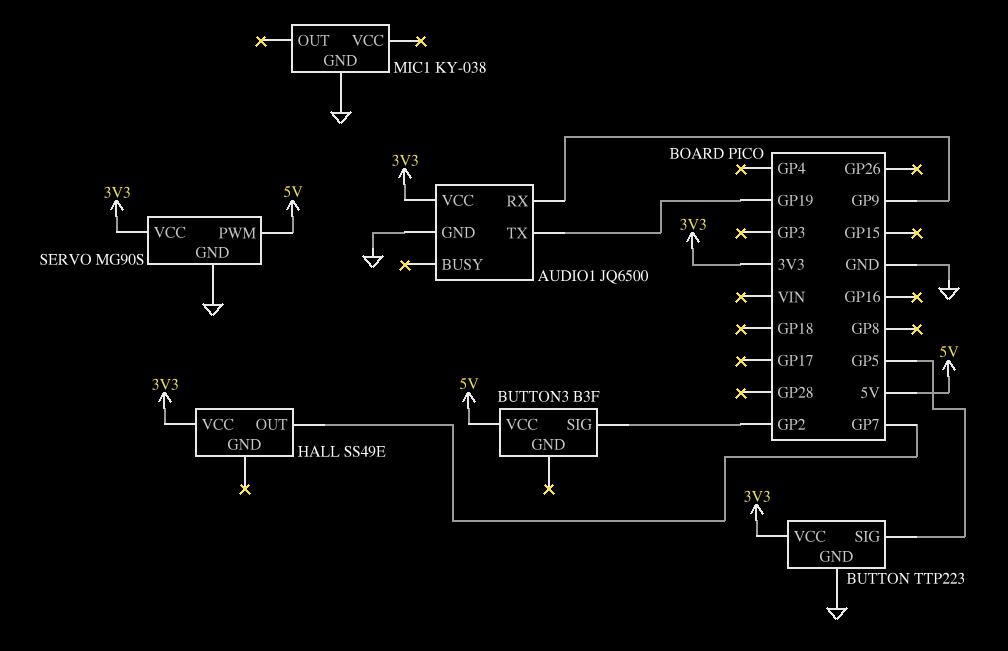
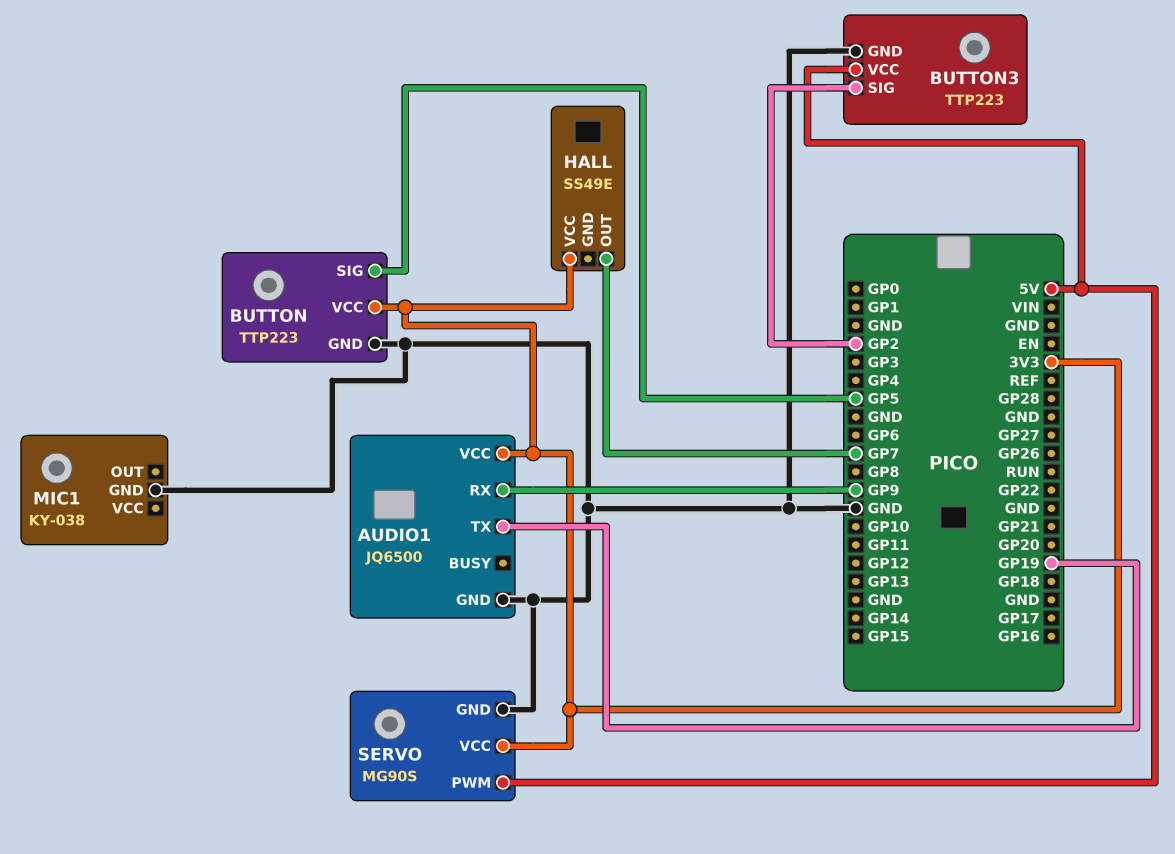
BUTTON3: B3F -> TTP223
BUTTON3 pin GND: none -> GND

